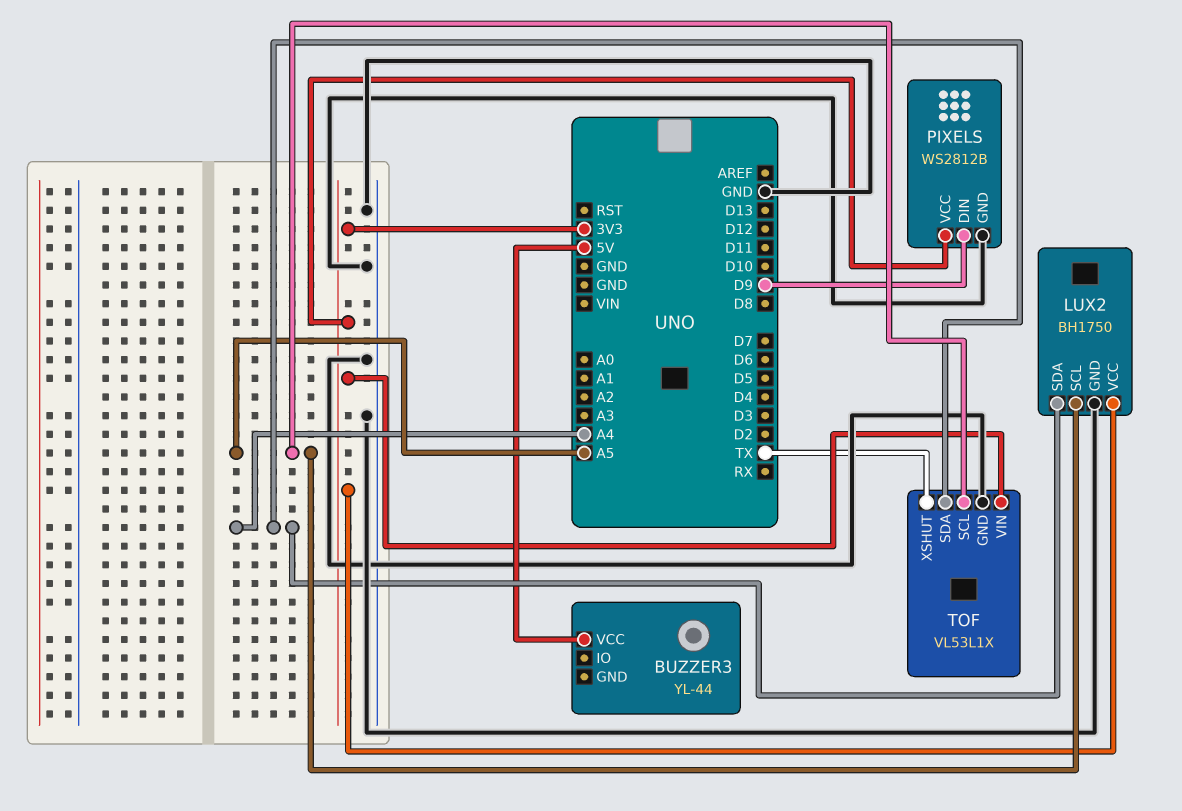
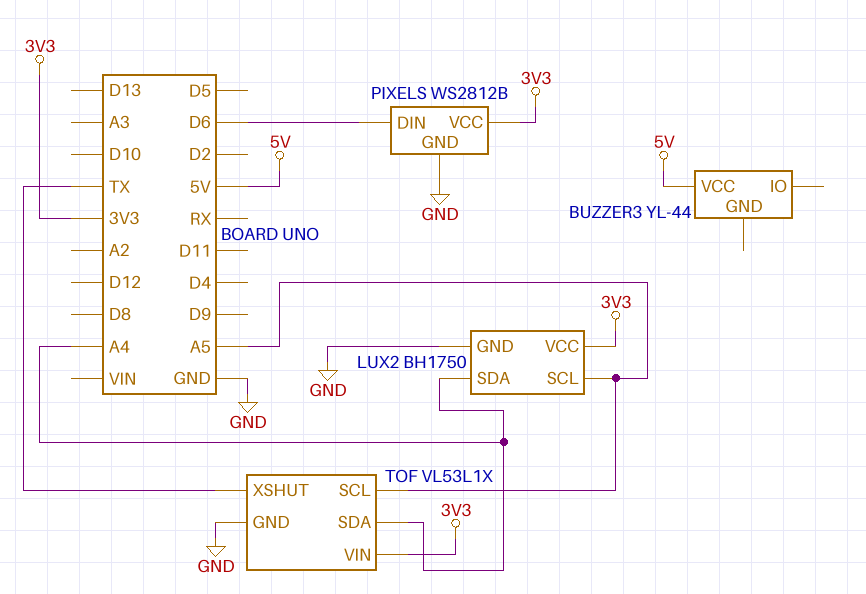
PIXELS pin DIN: D9 -> D6

